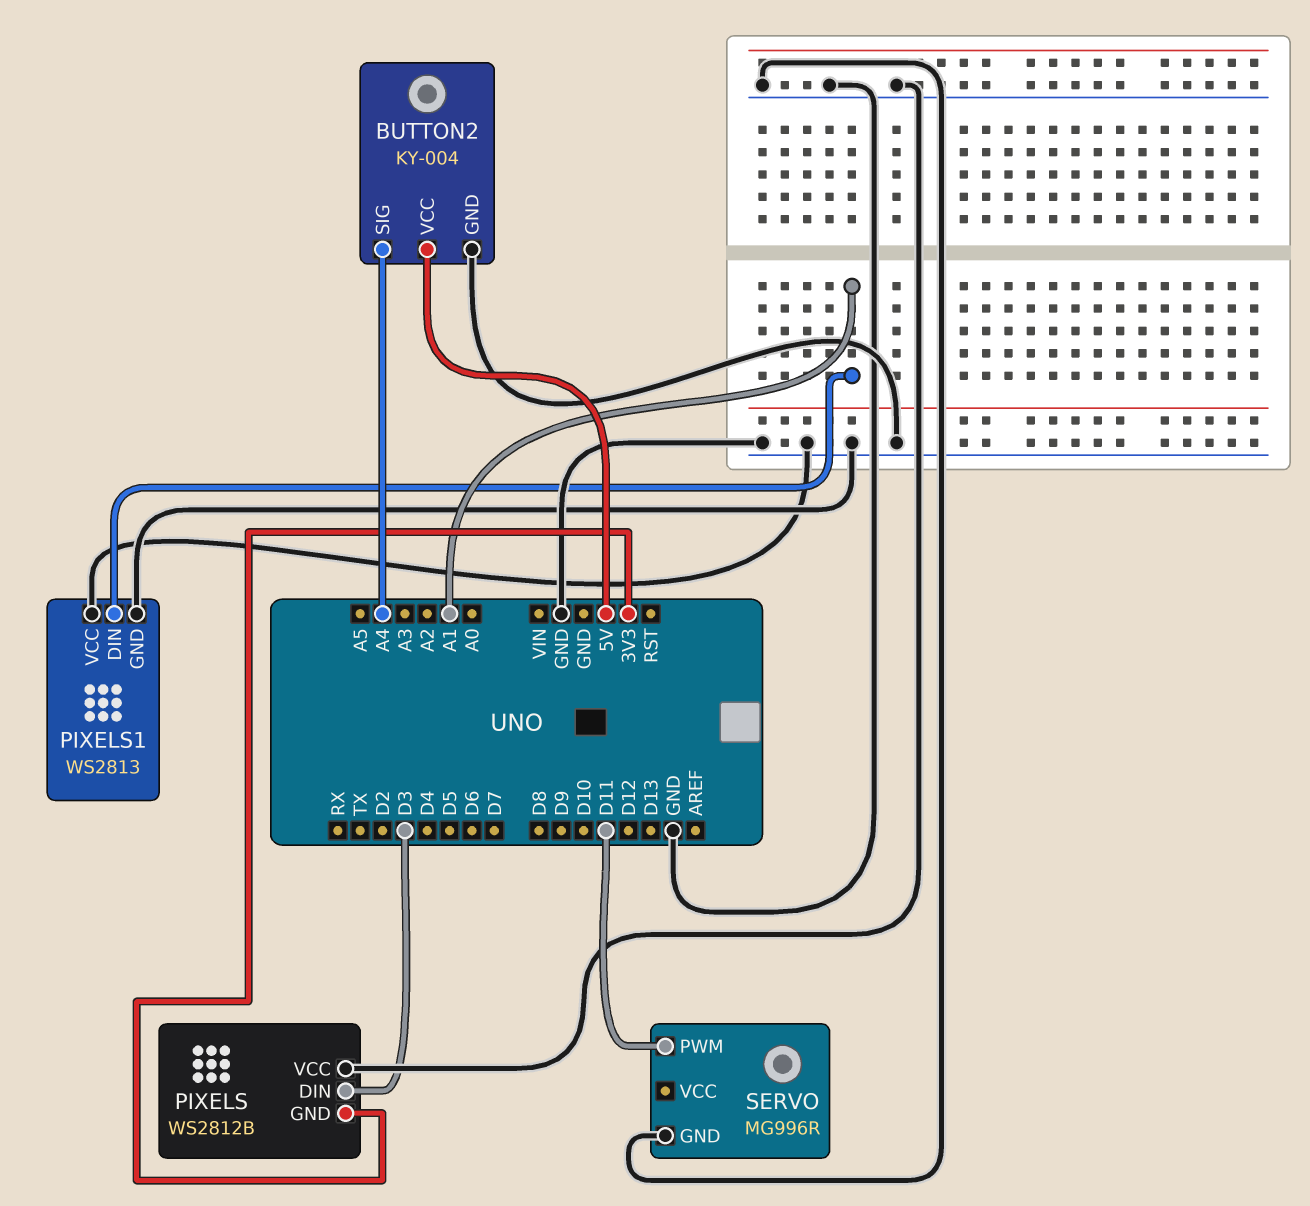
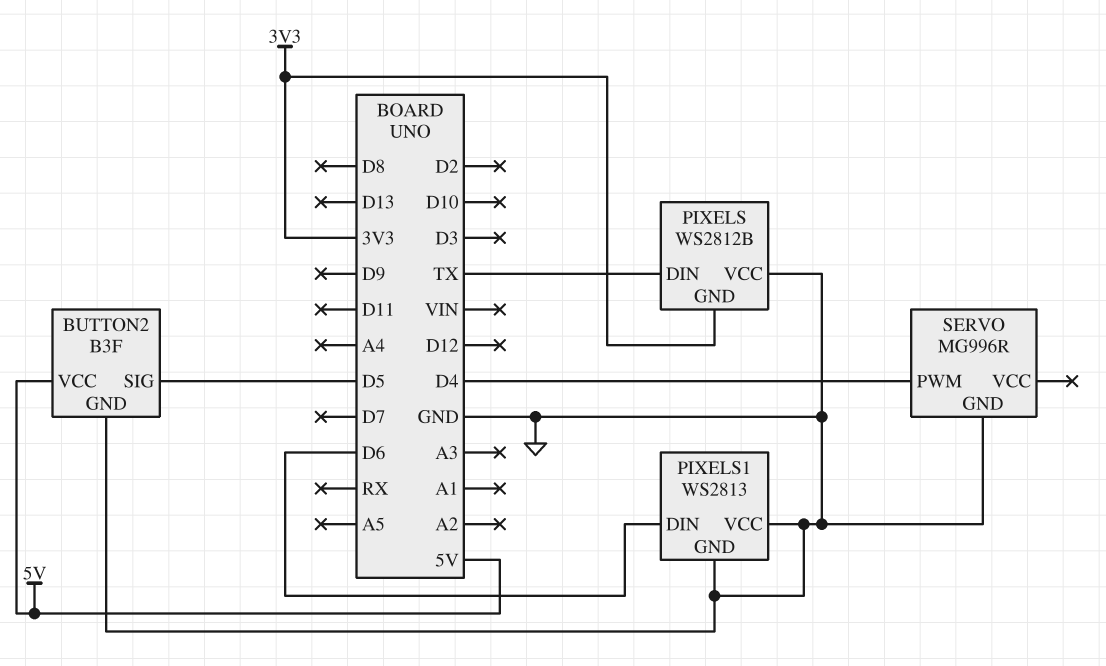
BUTTON2: KY-004 -> B3F
BUTTON2 pin SIG: A4 -> D5
PIXELS pin DIN: D3 -> TX
PIXELS1 pin DIN: A1 -> D6
SERVO pin PWM: D11 -> D4

